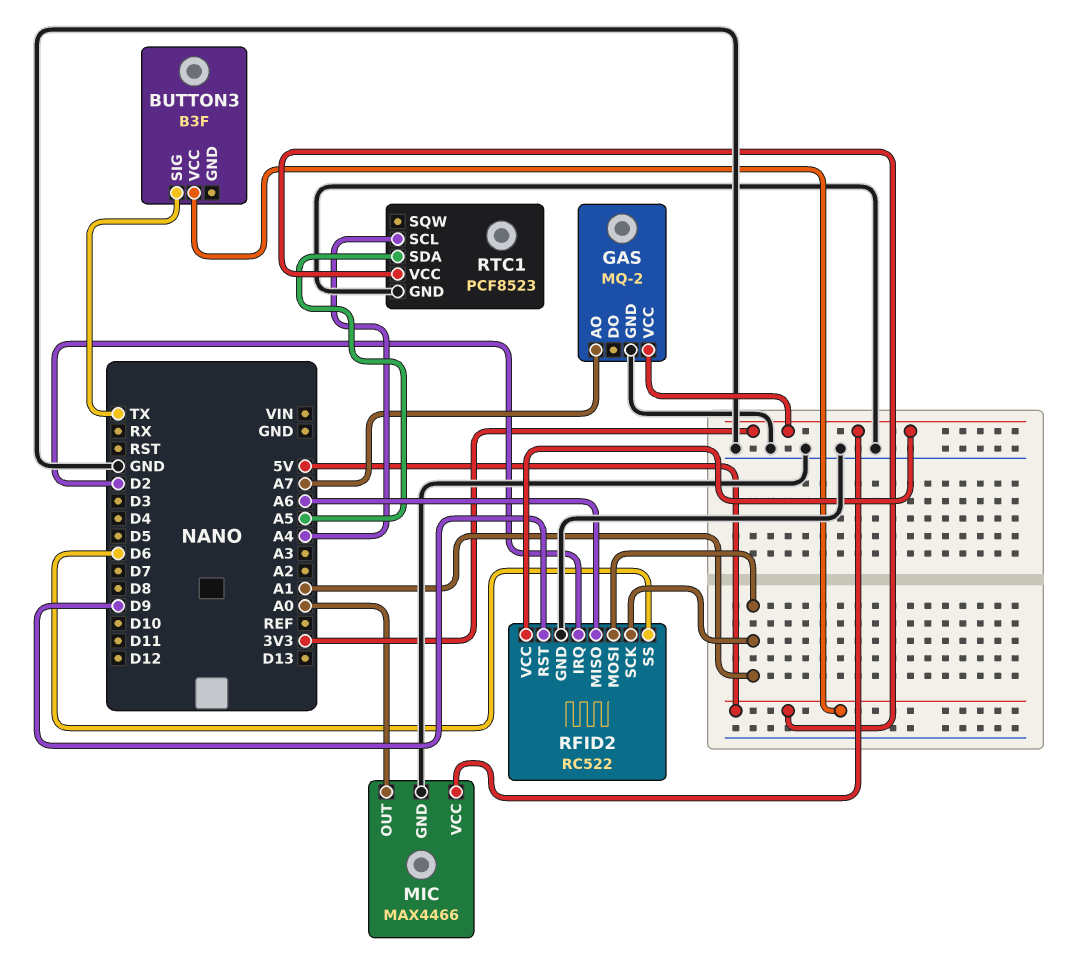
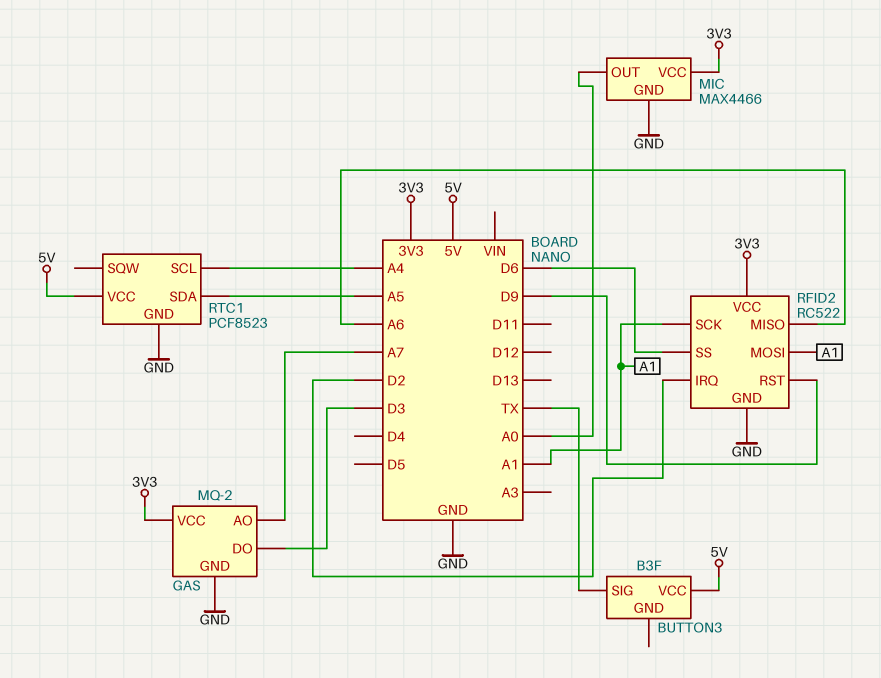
GAS pin DO: none -> D3

